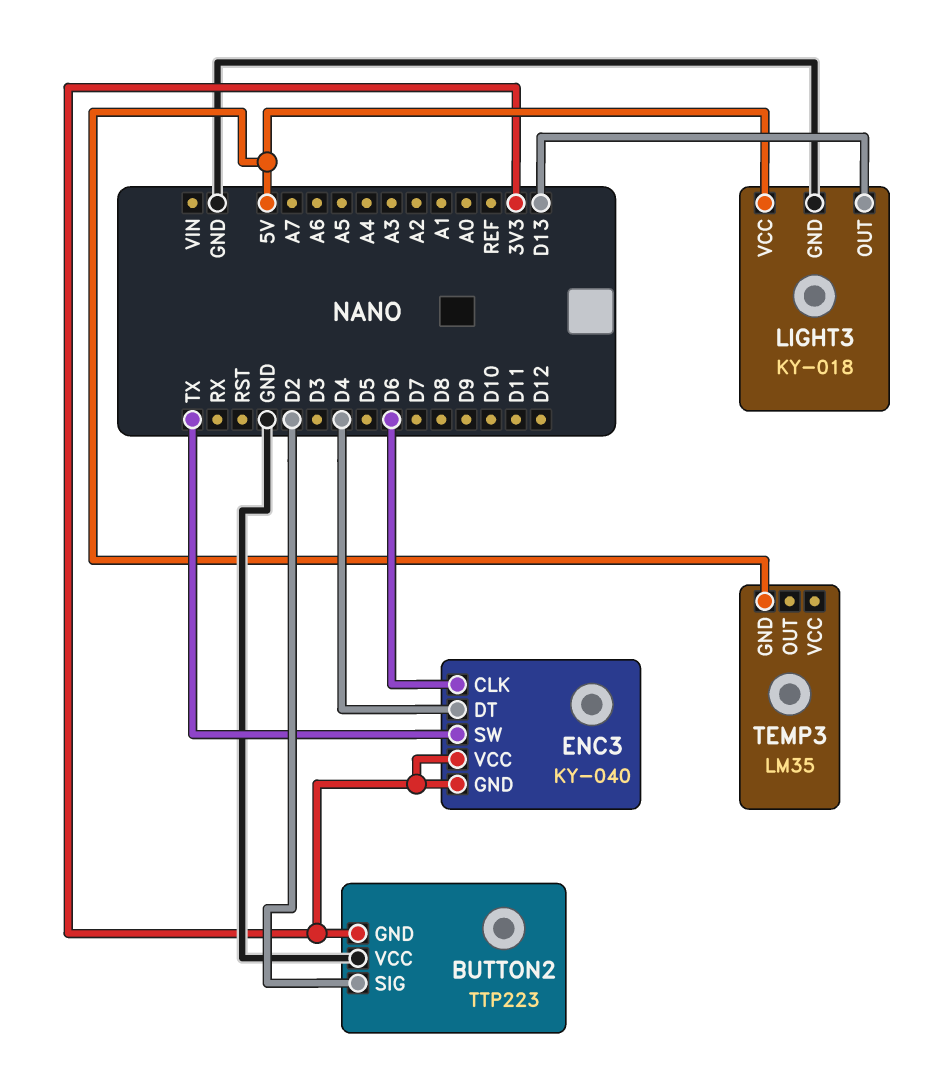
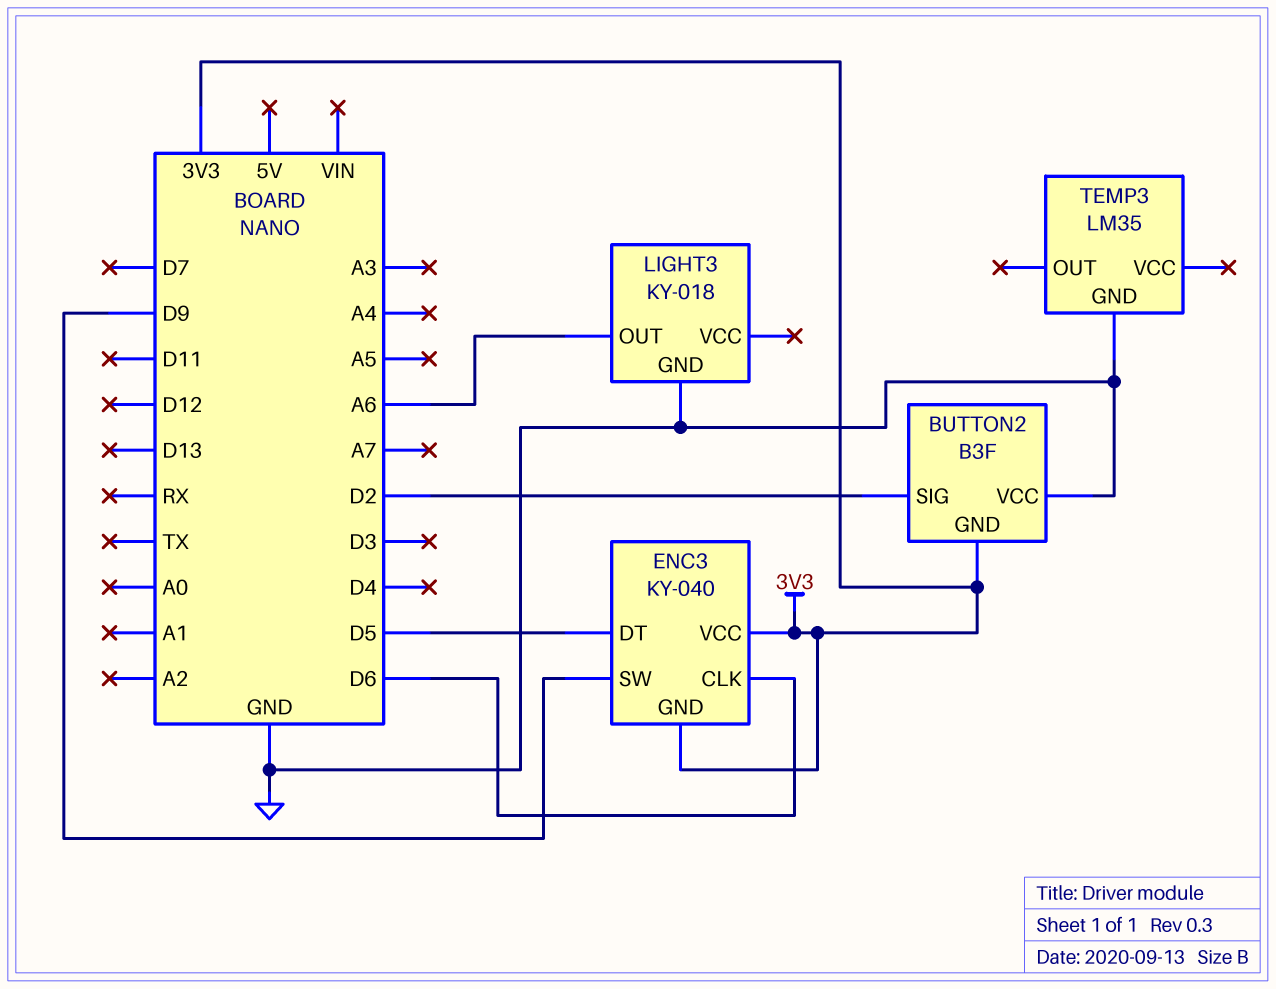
BUTTON2: TTP223 -> B3F
ENC3 pin DT: D4 -> D5
ENC3 pin SW: TX -> D9
LIGHT3 pin OUT: D13 -> A6
LIGHT3 pin VCC: 5V -> none
TEMP3 pin GND: 5V -> GND

